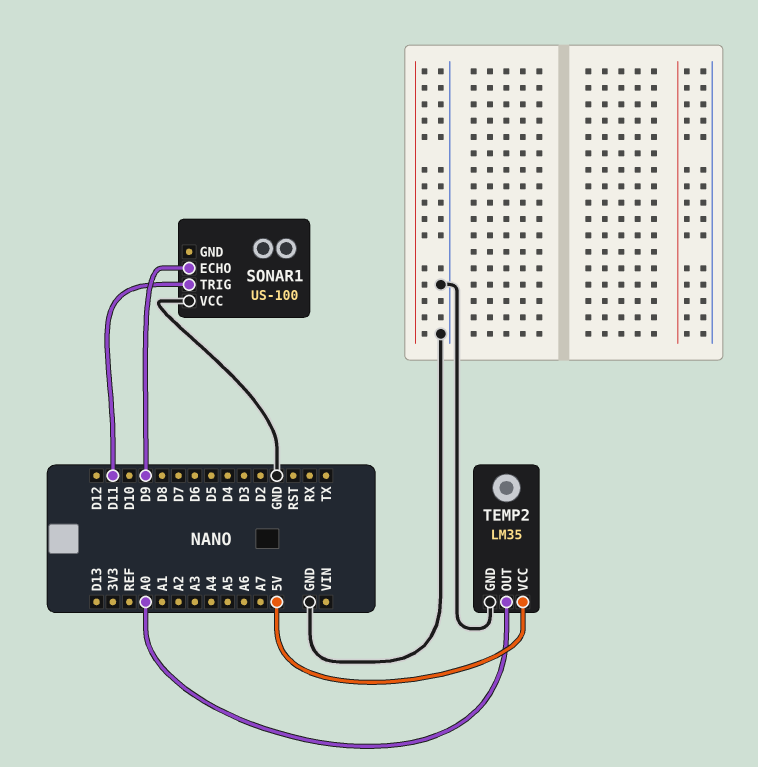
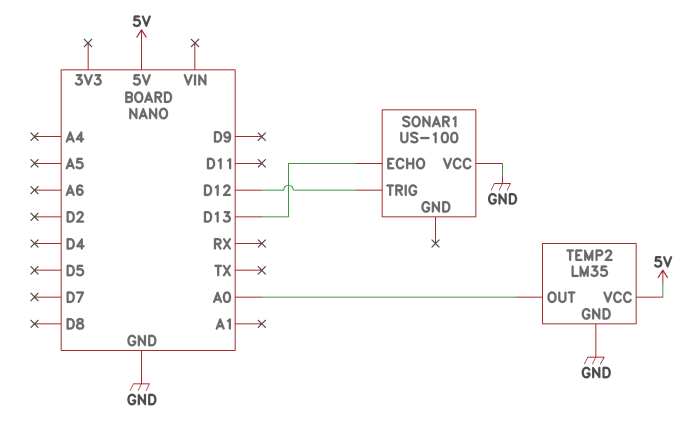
SONAR1 pin ECHO: D9 -> D13
SONAR1 pin TRIG: D11 -> D12

